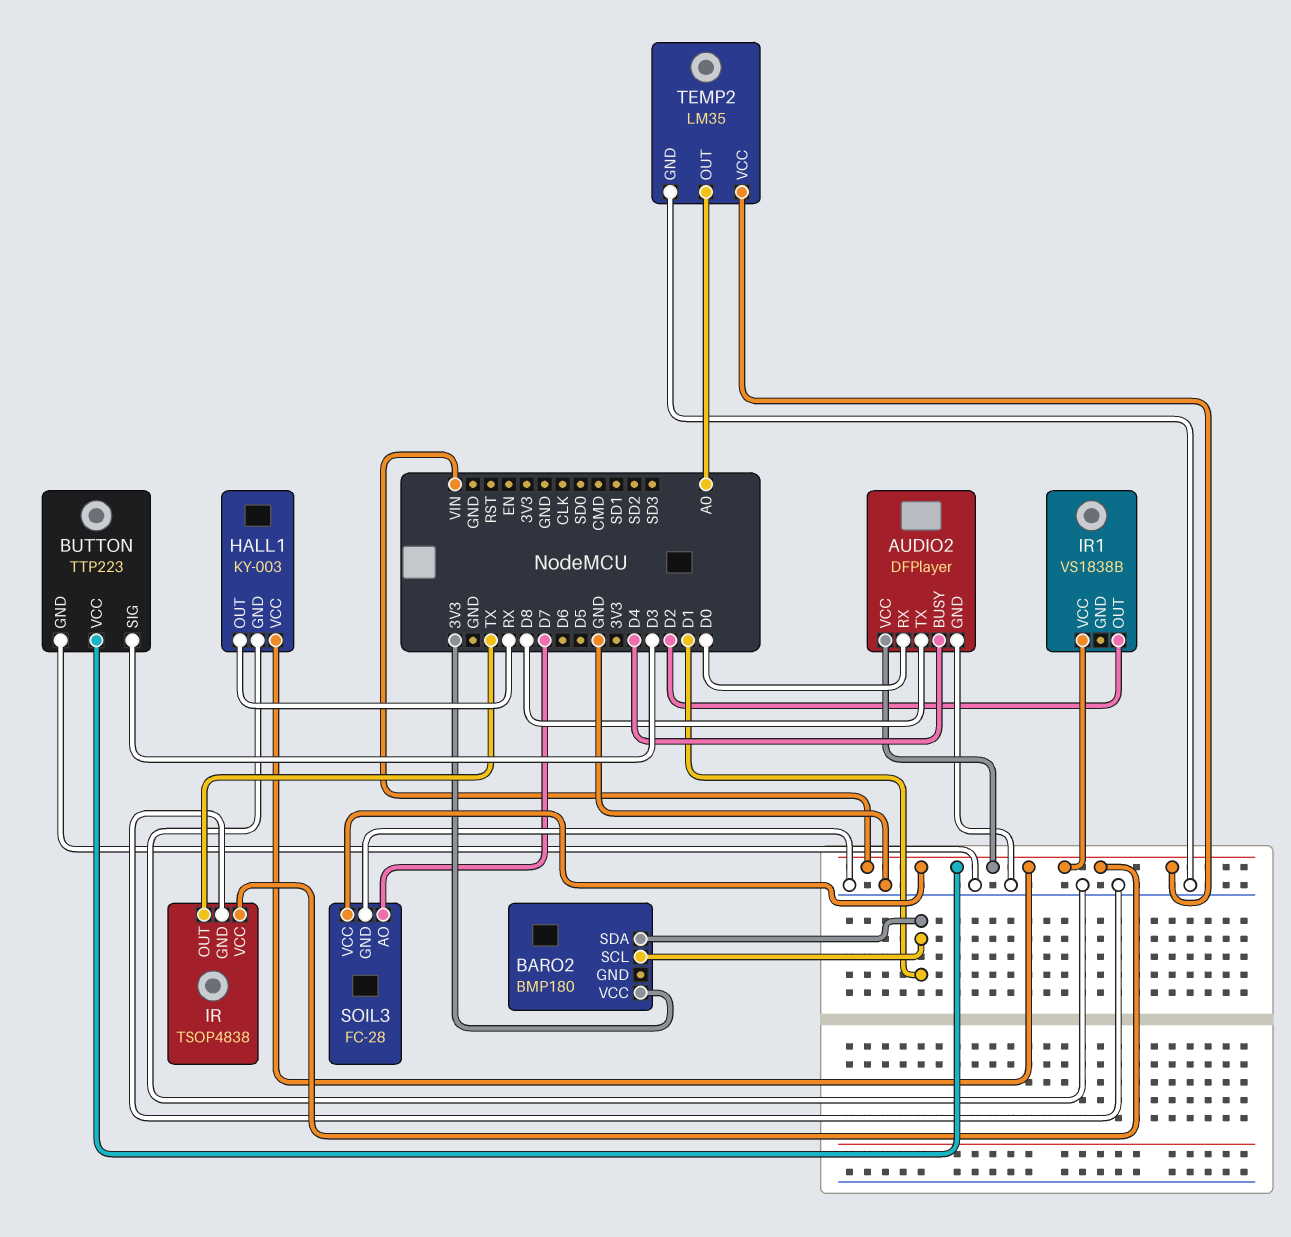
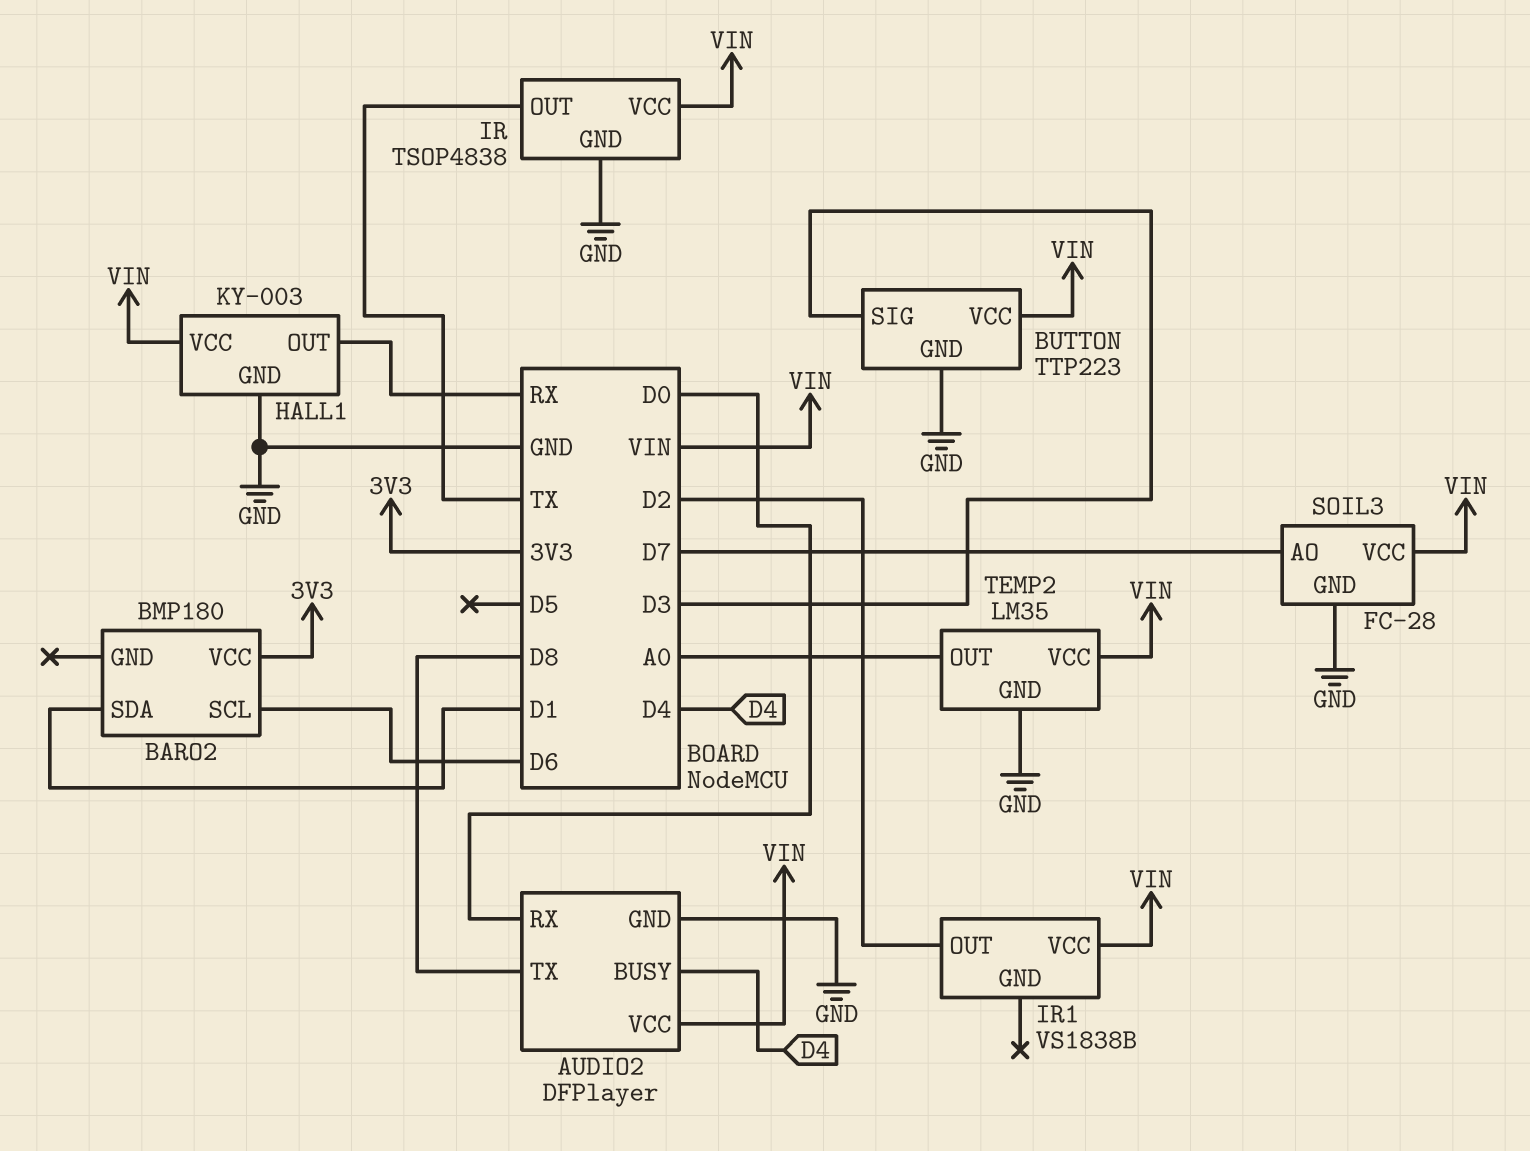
BARO2 pin SCL: D1 -> D6

